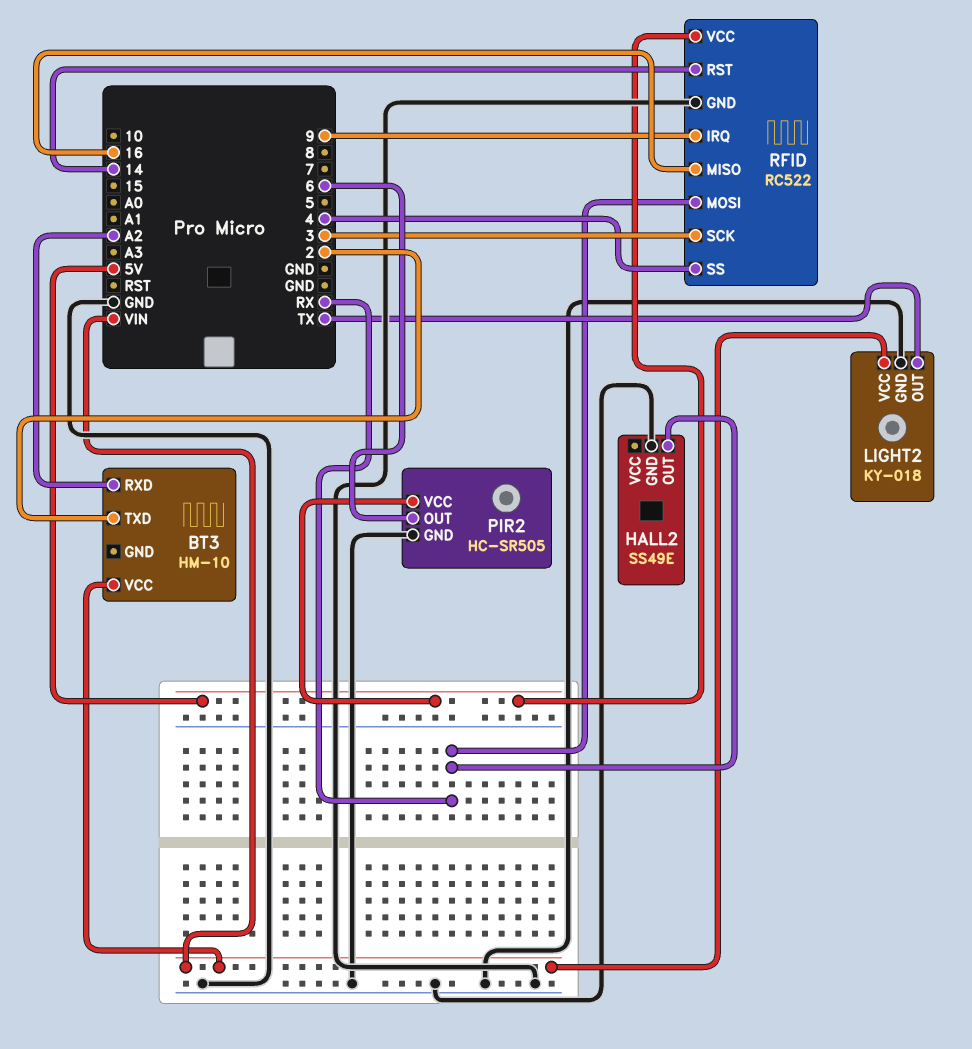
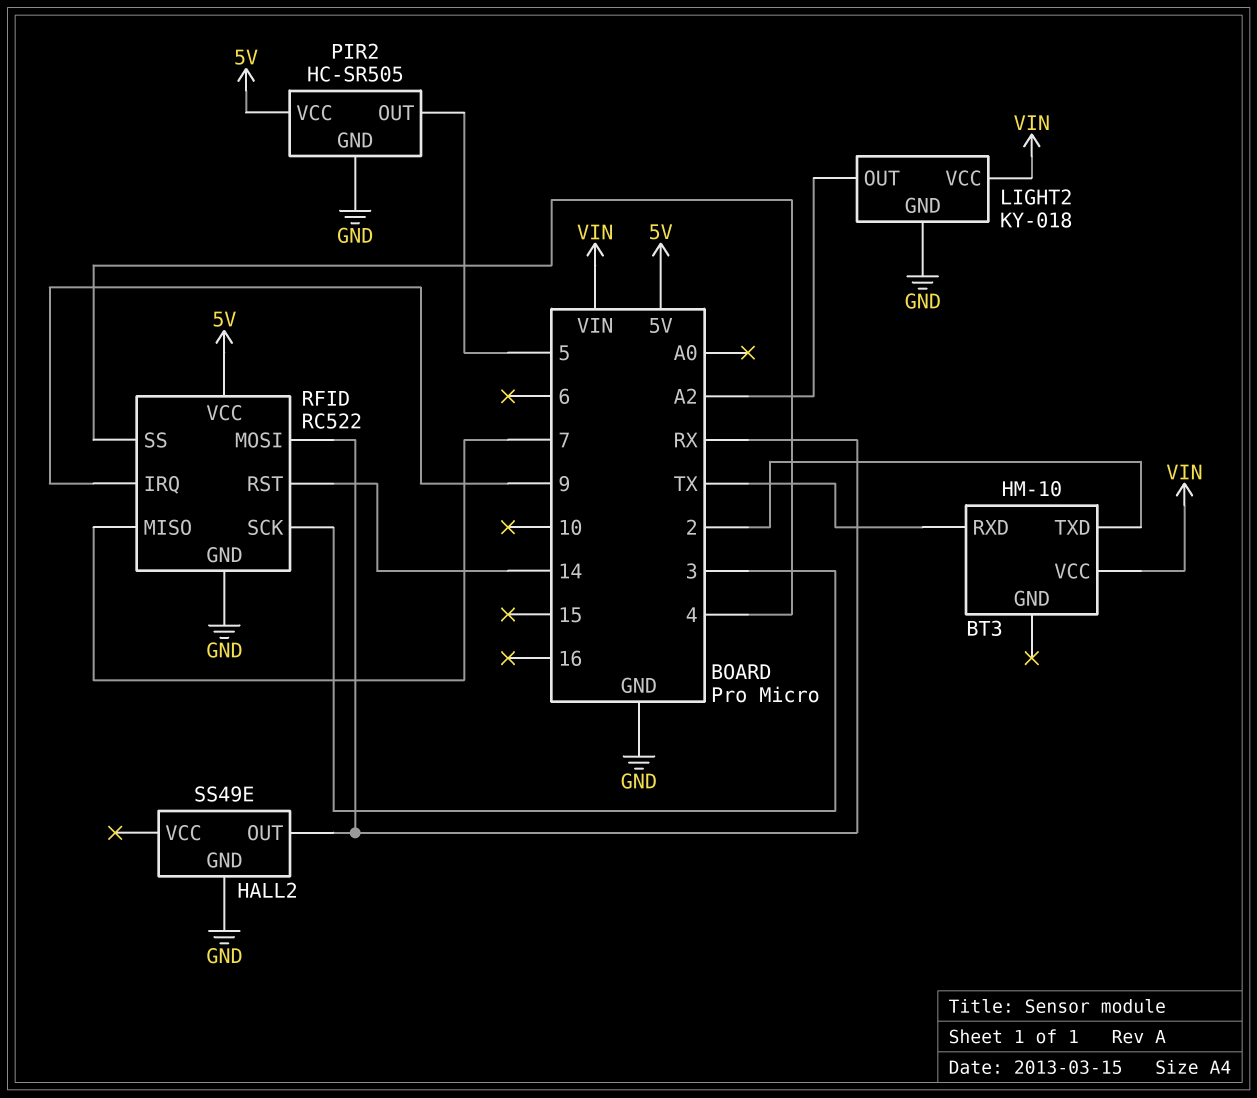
BT3 pin RXD: A2 -> TX
LIGHT2 pin OUT: TX -> A2
PIR2 pin OUT: 6 -> 5
RFID pin MISO: 16 -> 7

